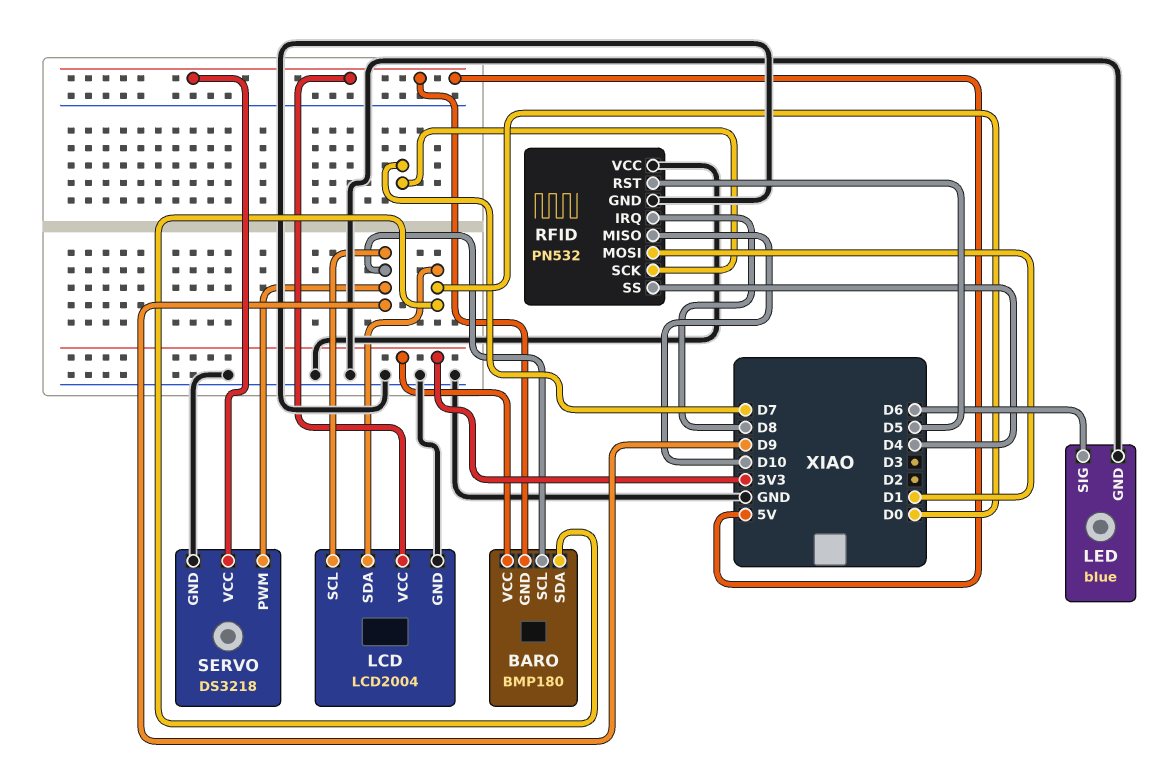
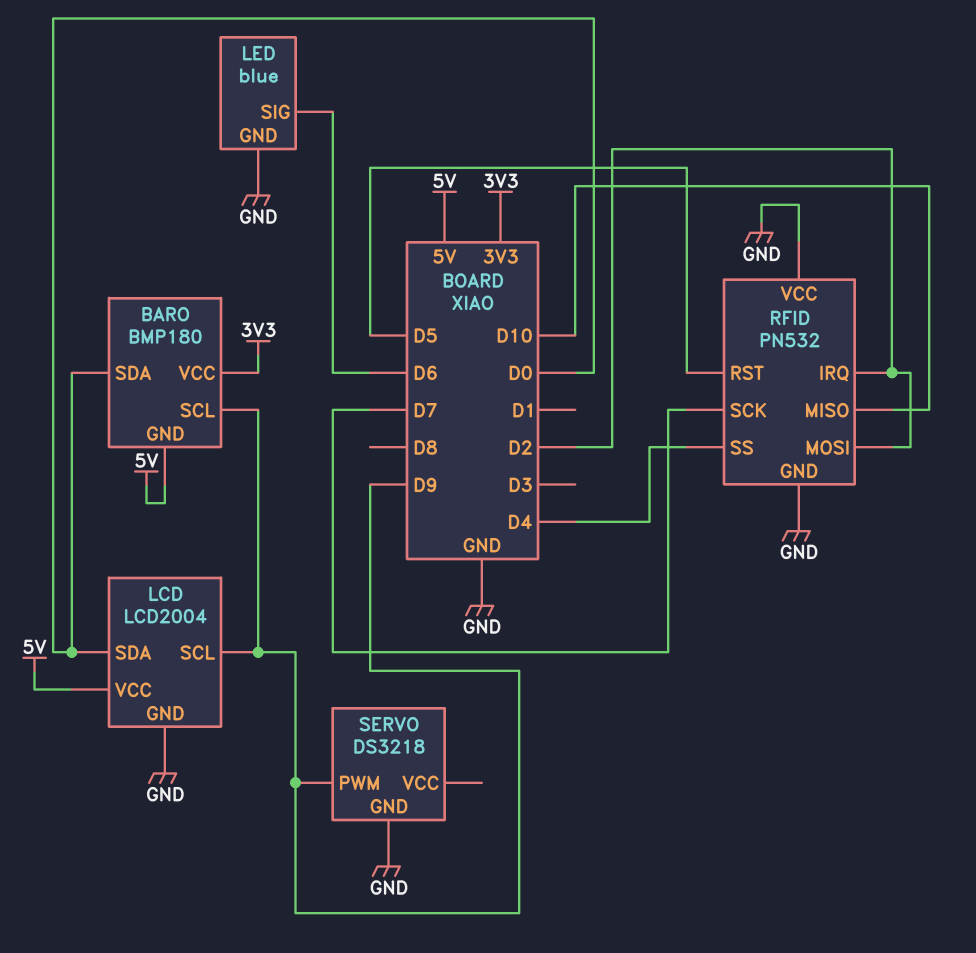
RFID pin IRQ: D8 -> D2
RFID pin MOSI: D1 -> D2
SERVO pin VCC: 5V -> none

